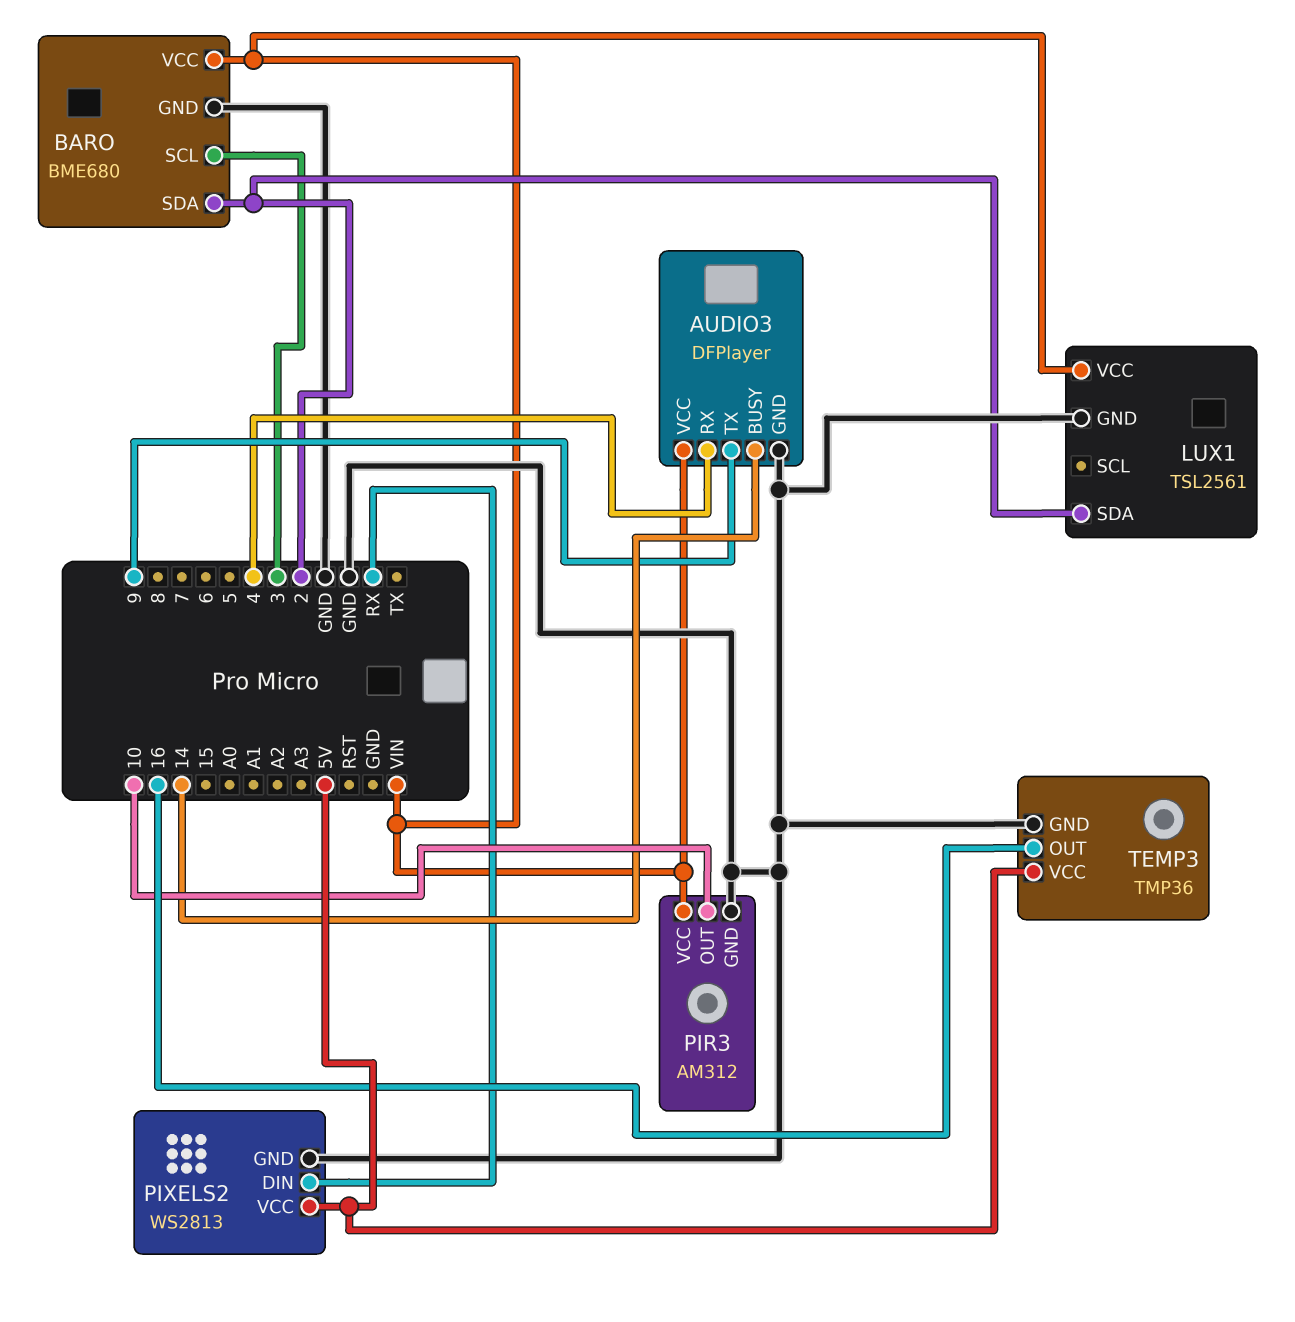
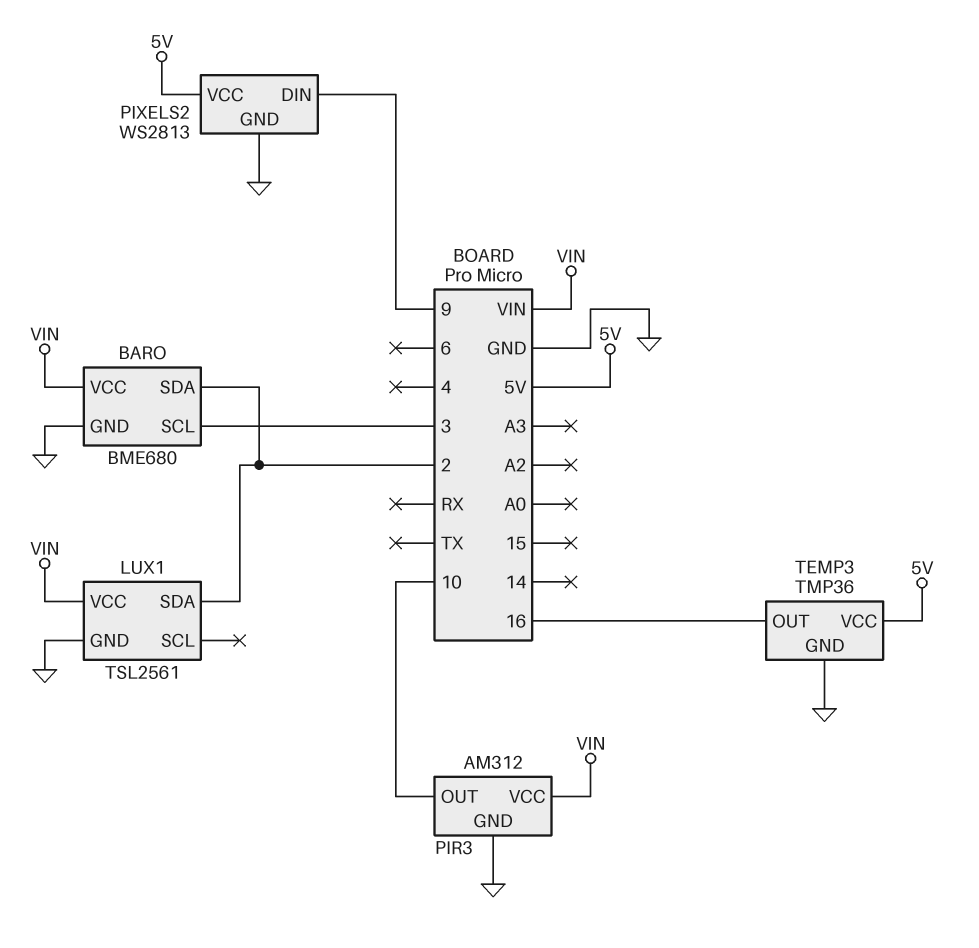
AUDIO3: DFPlayer -> none
AUDIO3 pin BUSY: 14 -> none
AUDIO3 pin GND: GND -> none
AUDIO3 pin RX: 4 -> none
AUDIO3 pin TX: 9 -> none
AUDIO3 pin VCC: VIN -> none
PIXELS2 pin DIN: RX -> 9

